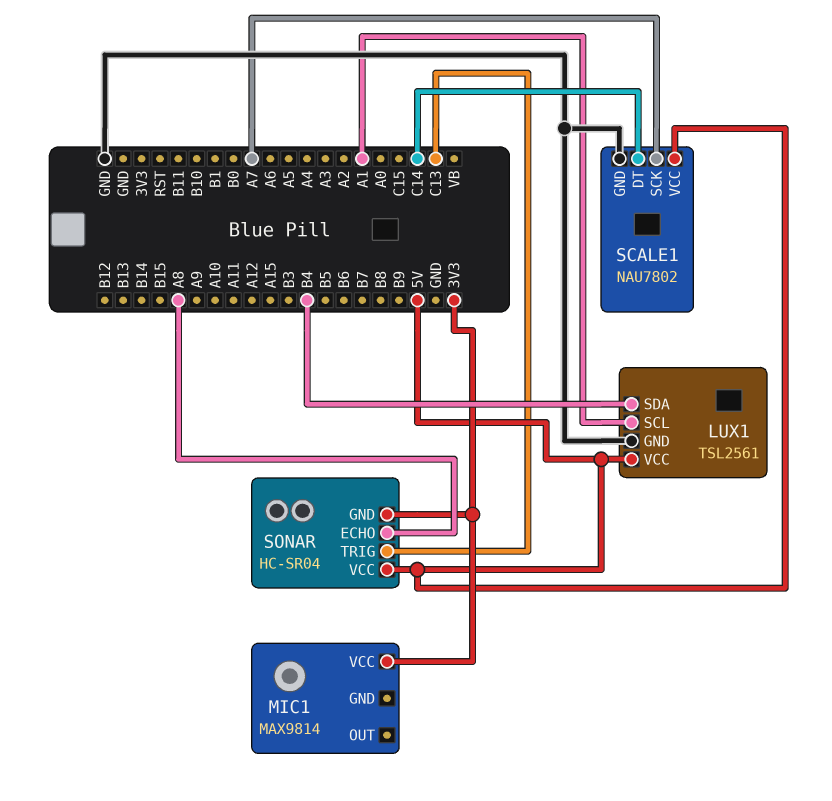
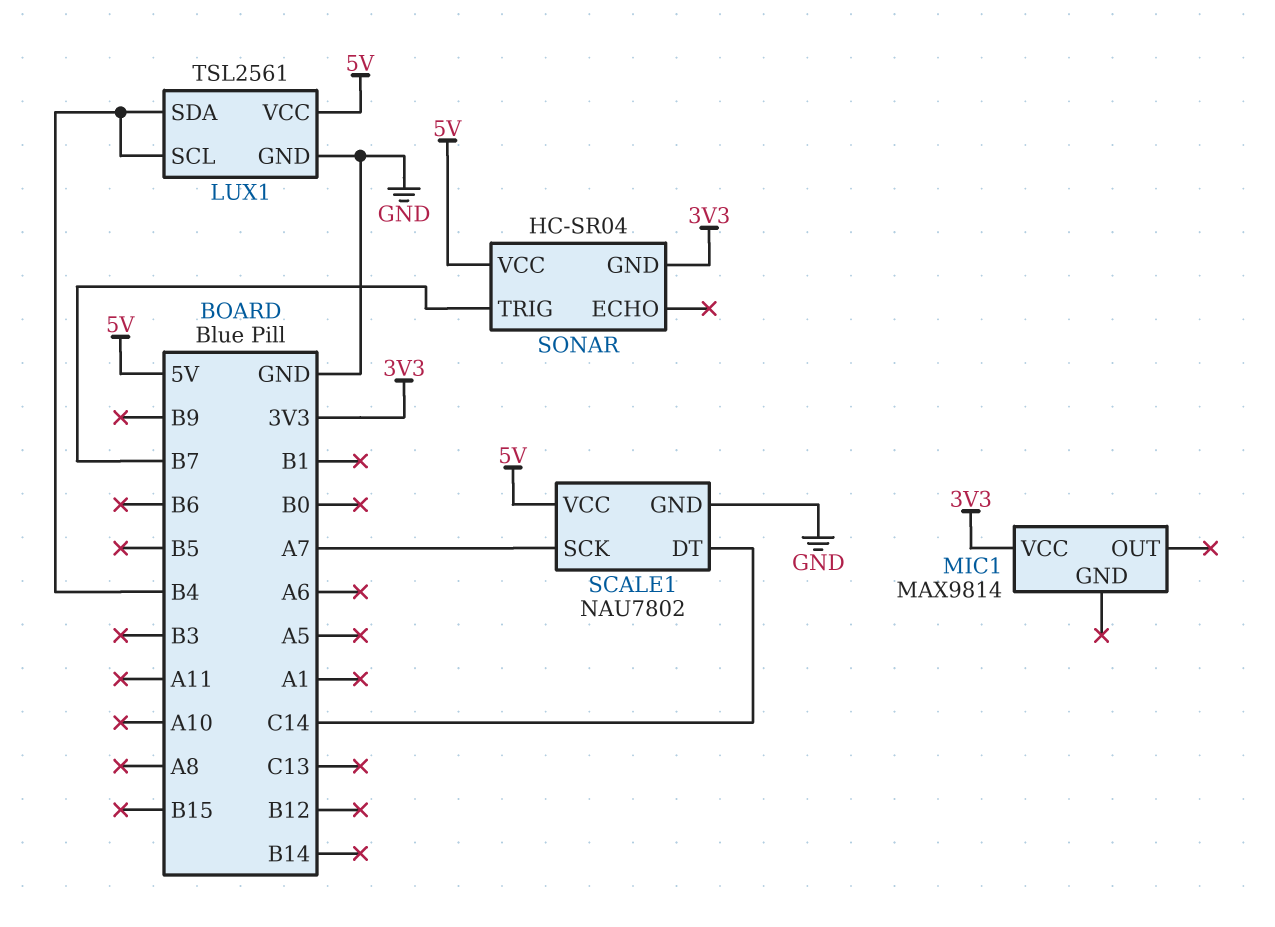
LUX1 pin SCL: A1 -> B4
SONAR pin ECHO: A8 -> none
SONAR pin TRIG: C13 -> B7

